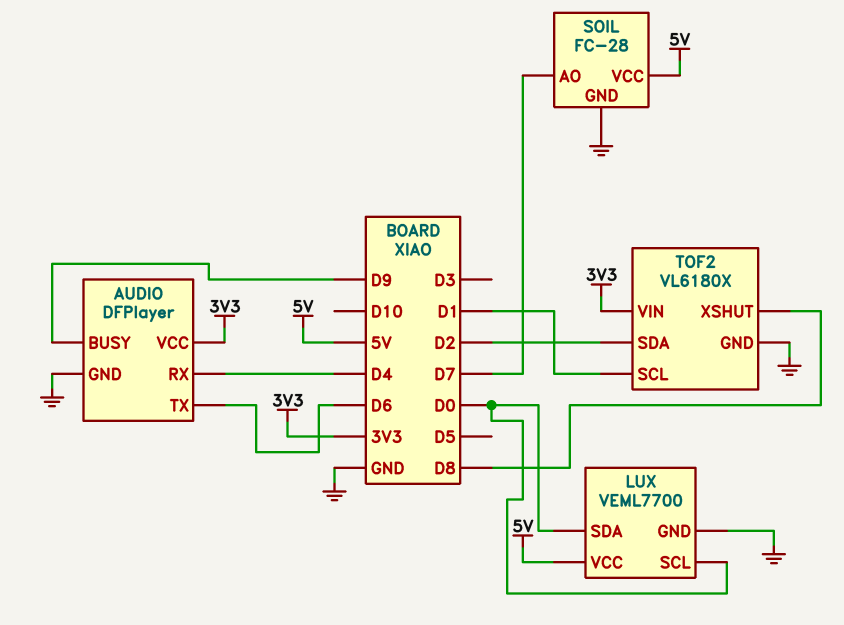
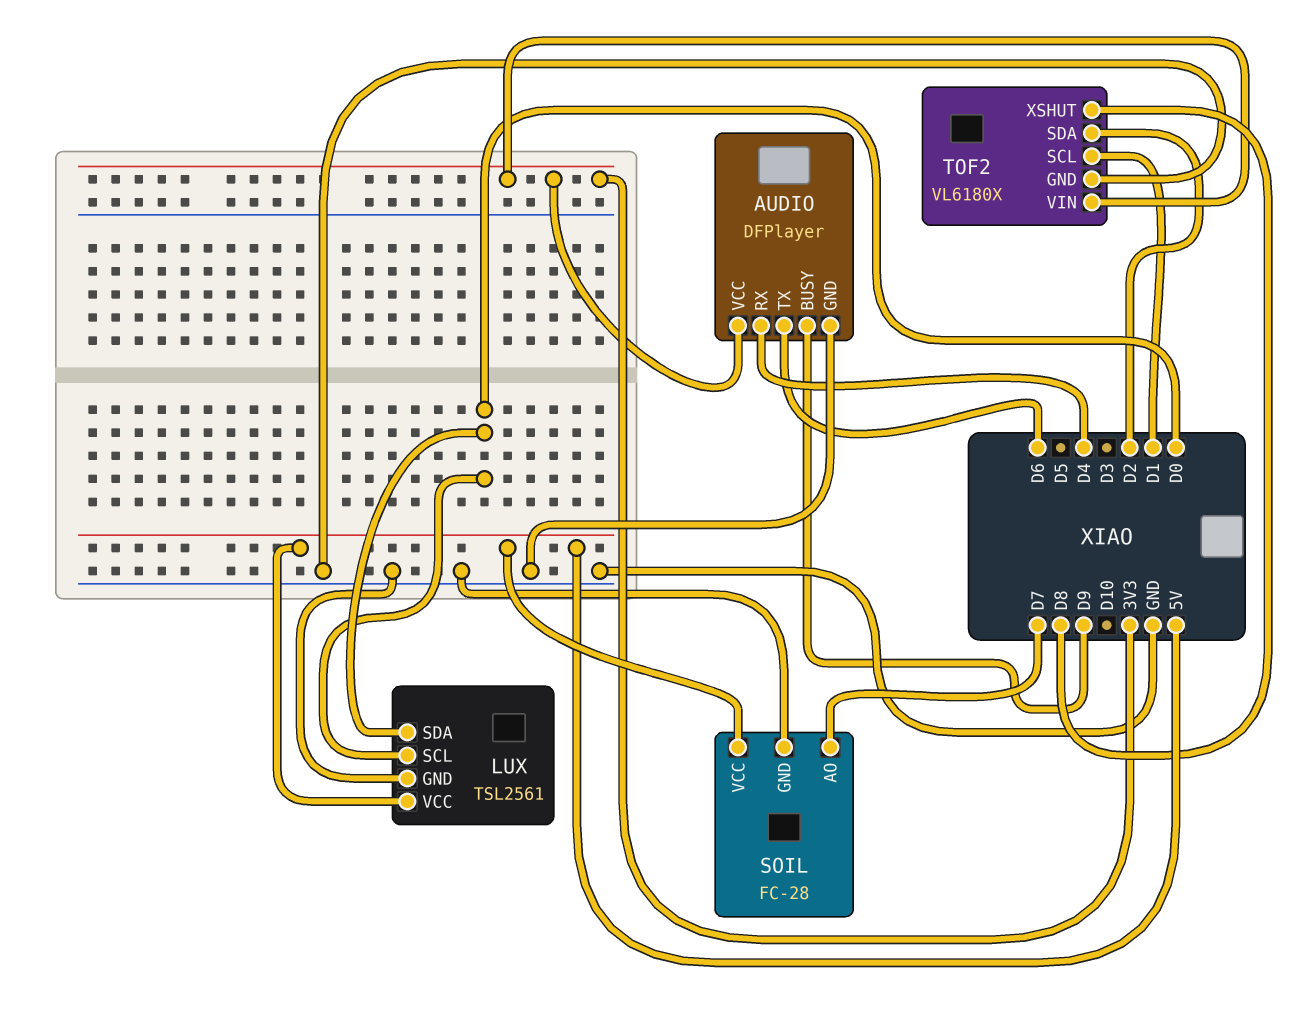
LUX: VEML7700 -> TSL2561

